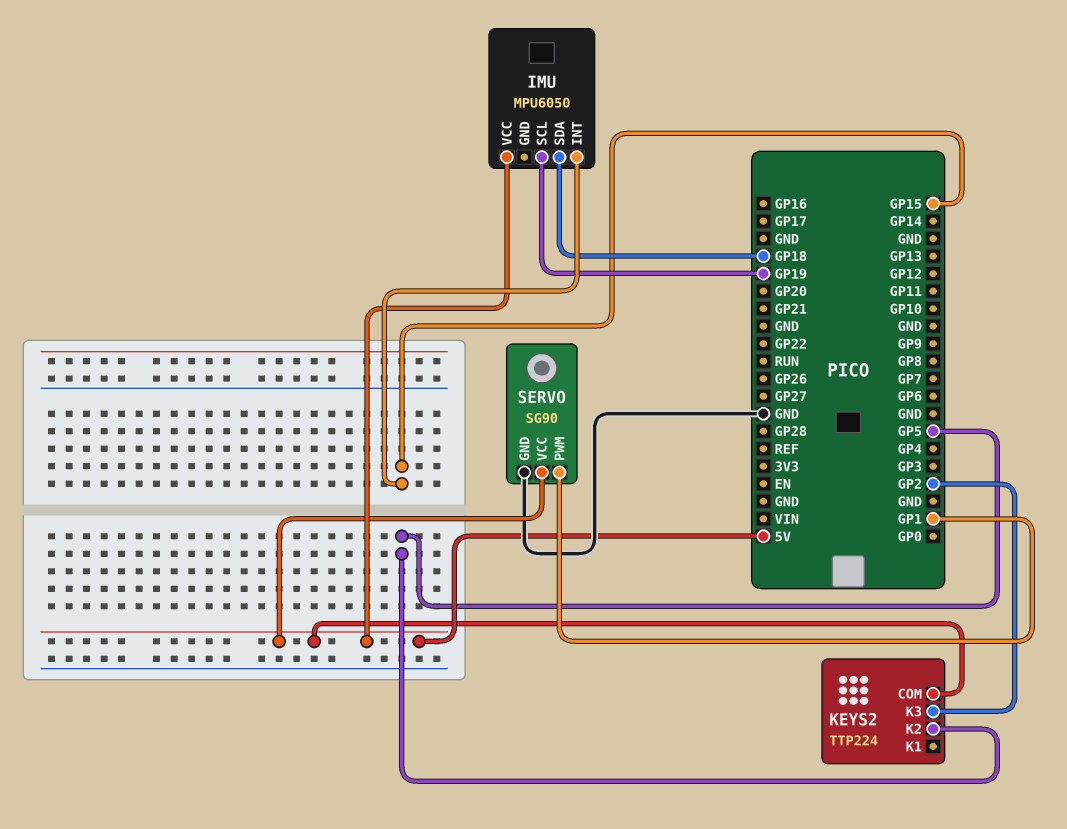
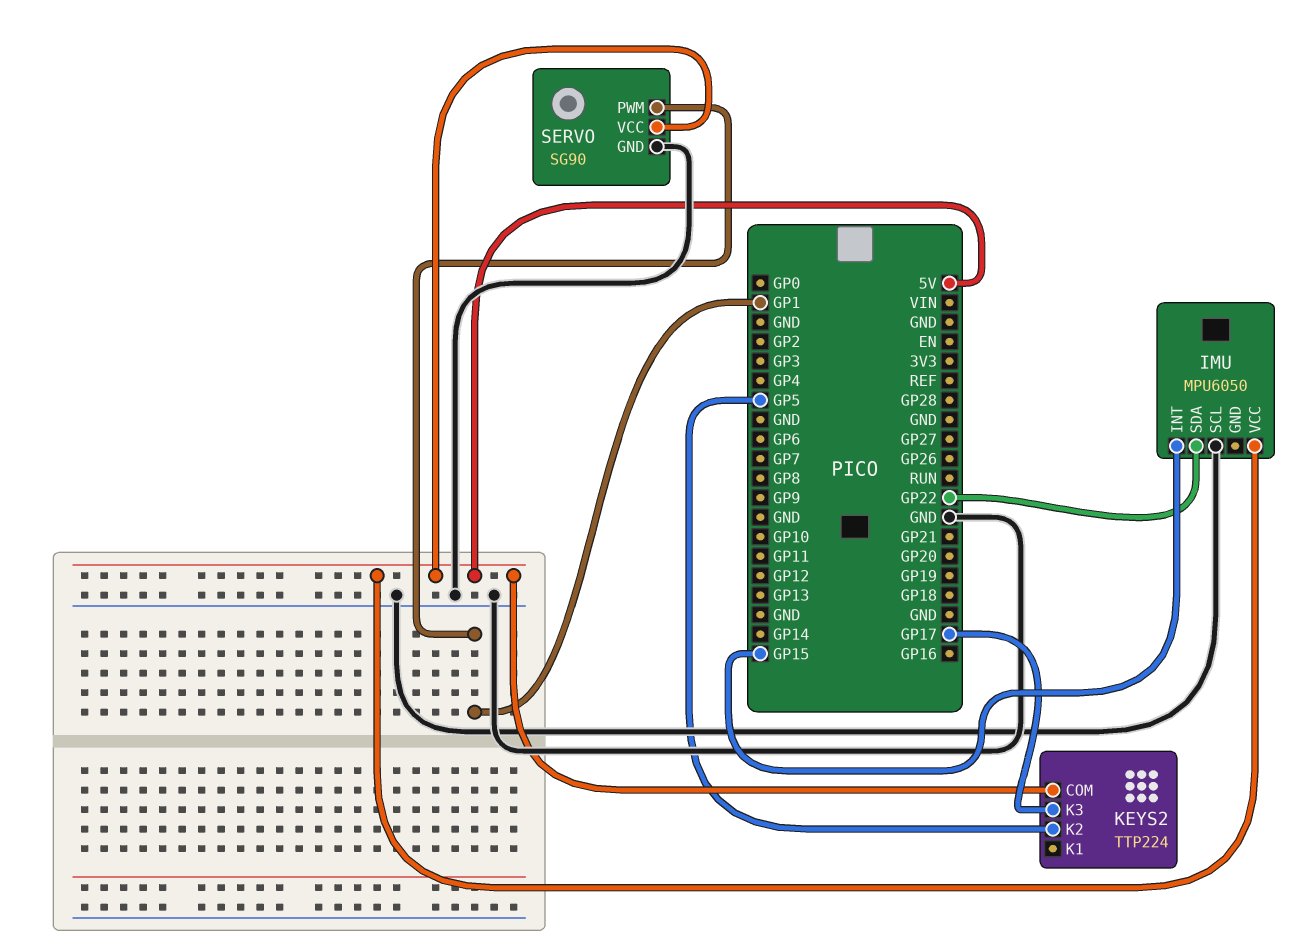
IMU pin SCL: GP19 -> GND
IMU pin SDA: GP18 -> GP22
KEYS2 pin K3: GP2 -> GP17

